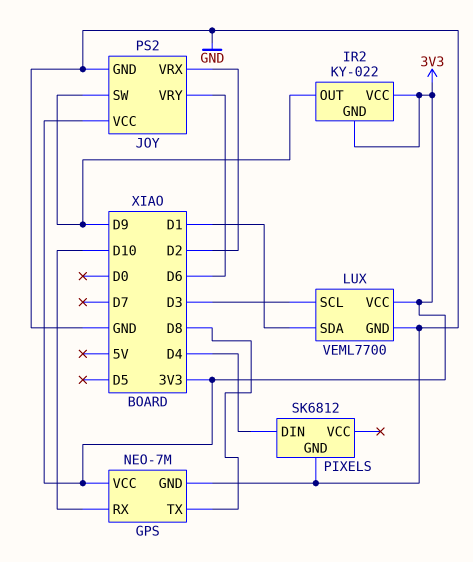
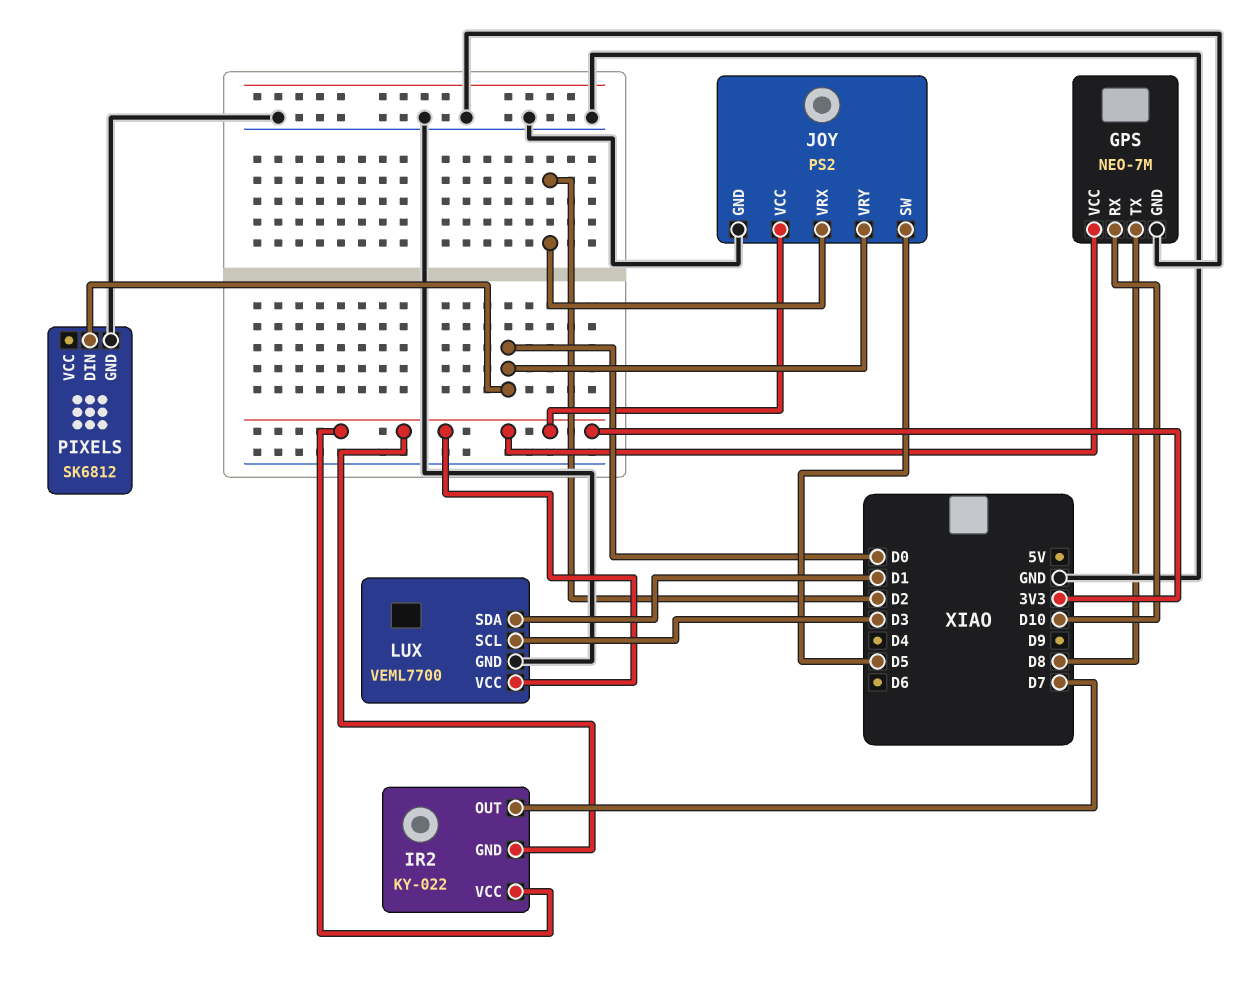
IR2 pin OUT: D9 -> D7
JOY pin SW: D9 -> D5
JOY pin VRY: D6 -> D0
PIXELS pin DIN: D4 -> D0

